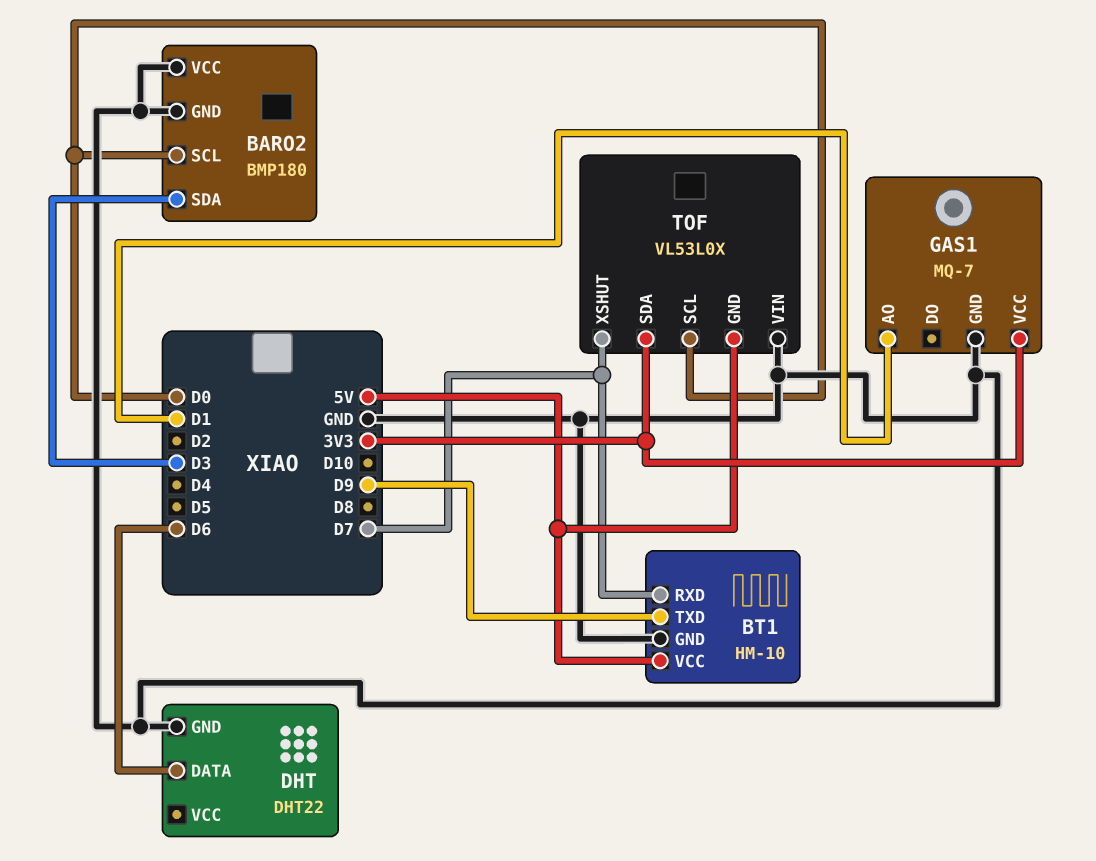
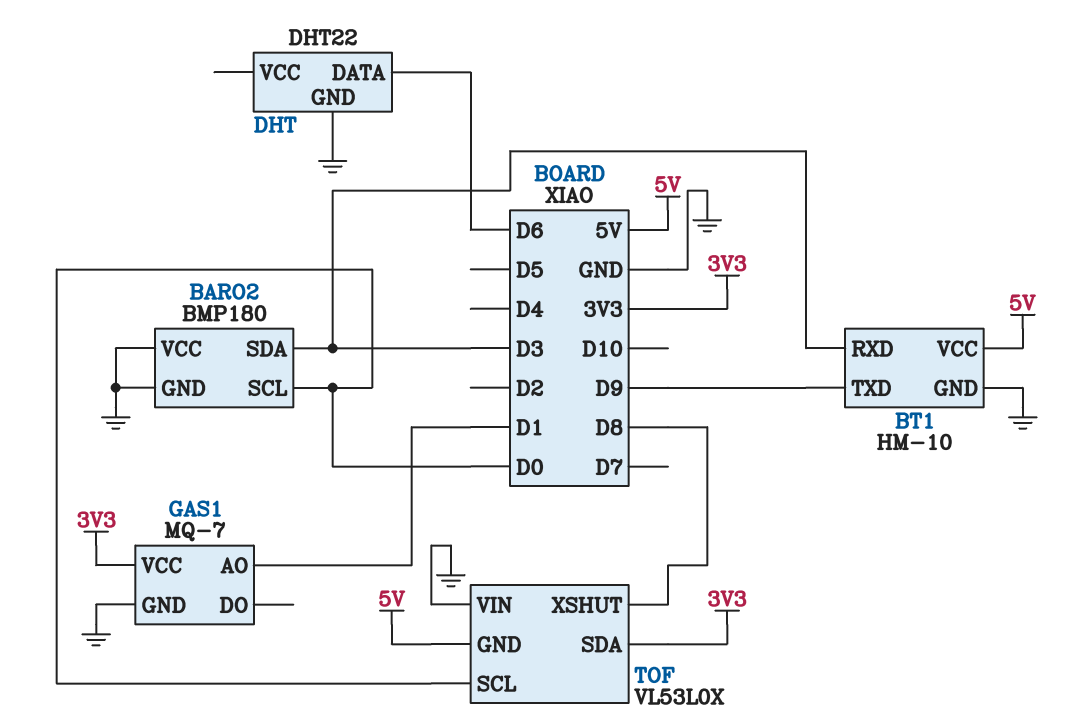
BT1 pin RXD: D7 -> D3
TOF pin XSHUT: D7 -> D8

